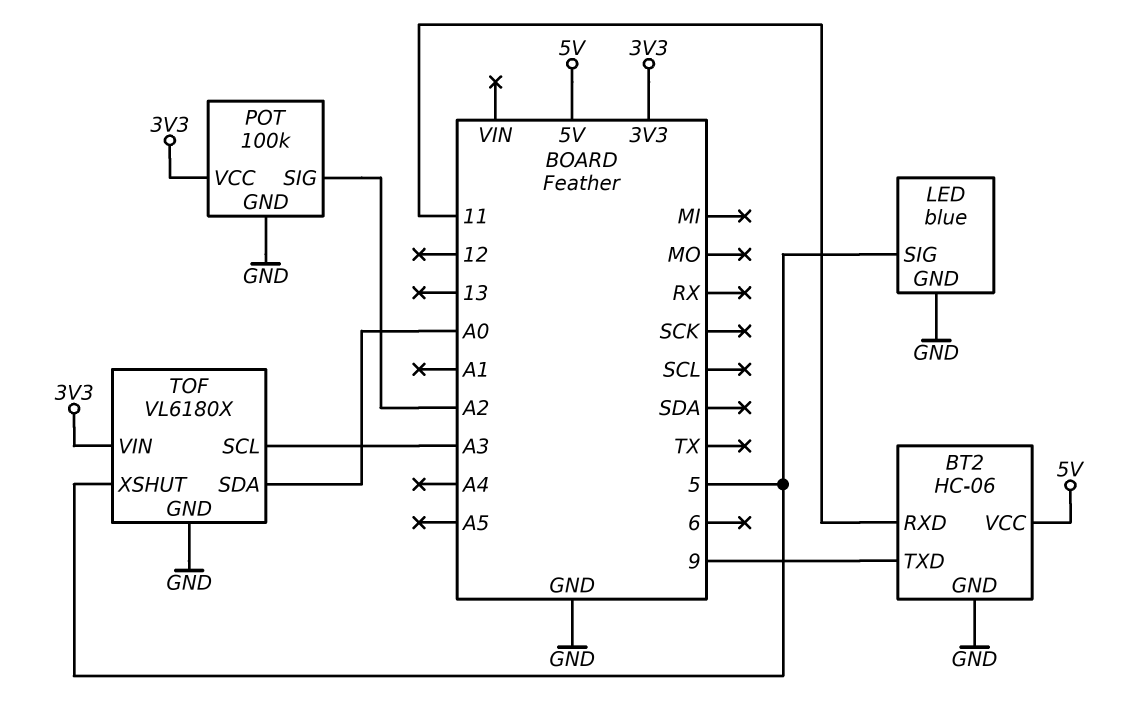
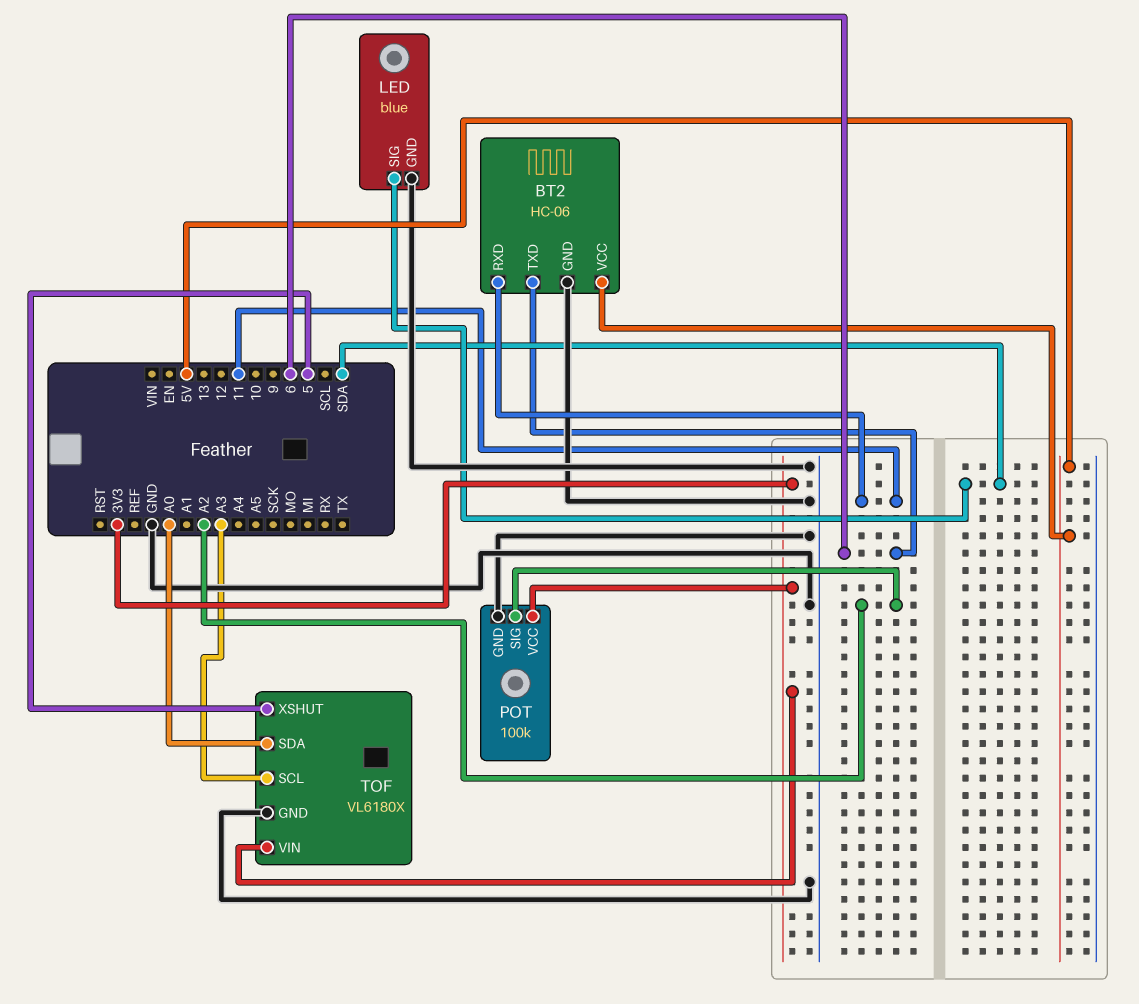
BT2 pin TXD: 9 -> 6
LED pin SIG: 5 -> SDA

